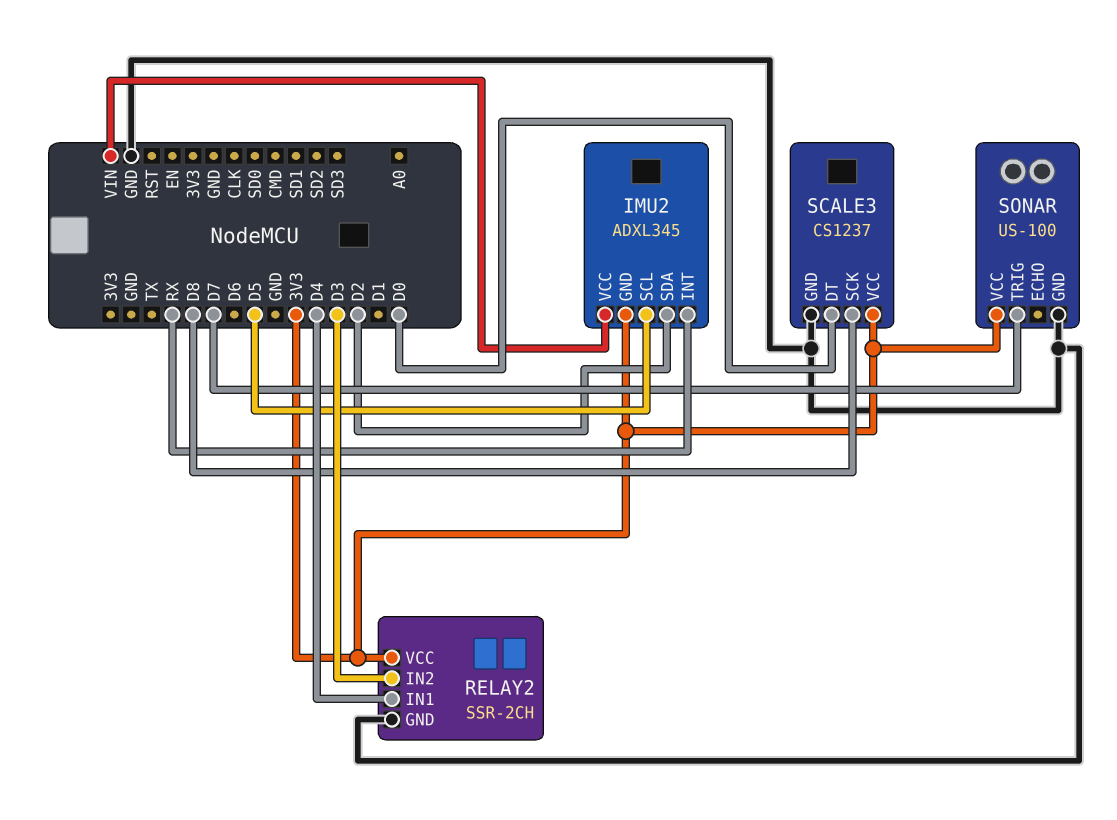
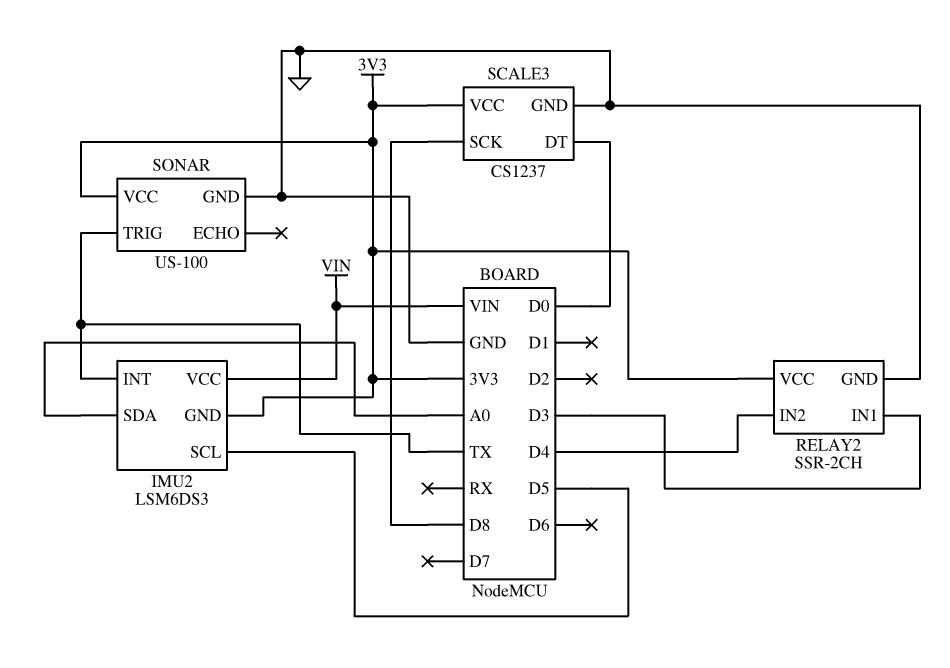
IMU2: ADXL345 -> LSM6DS3
IMU2 pin INT: RX -> TX
IMU2 pin SDA: D2 -> A0
RELAY2 pin IN1: D4 -> D3
RELAY2 pin IN2: D3 -> D4
SONAR pin TRIG: D7 -> TX

